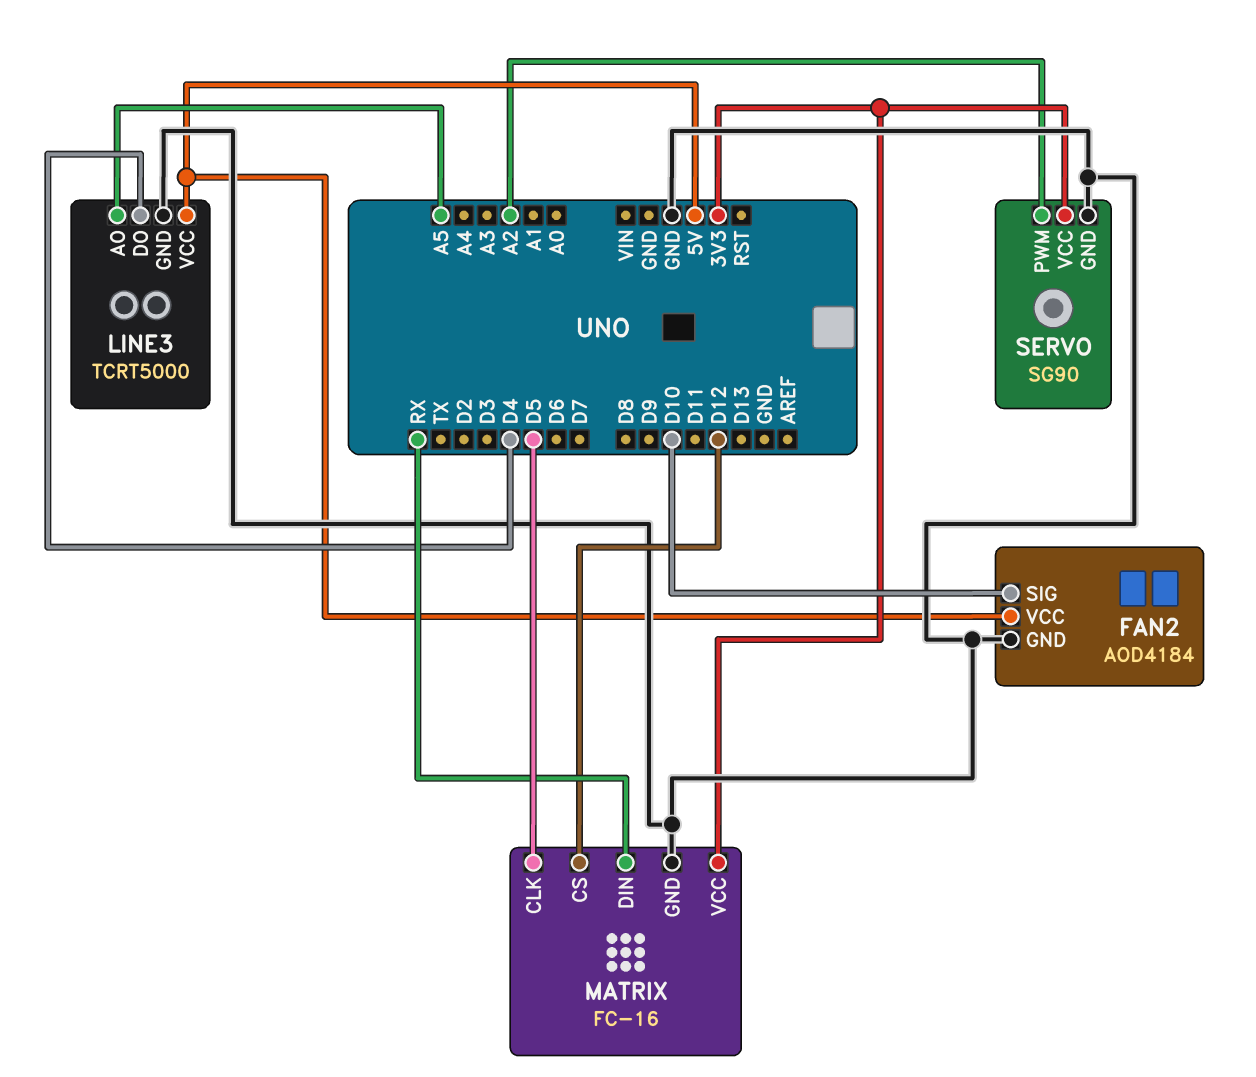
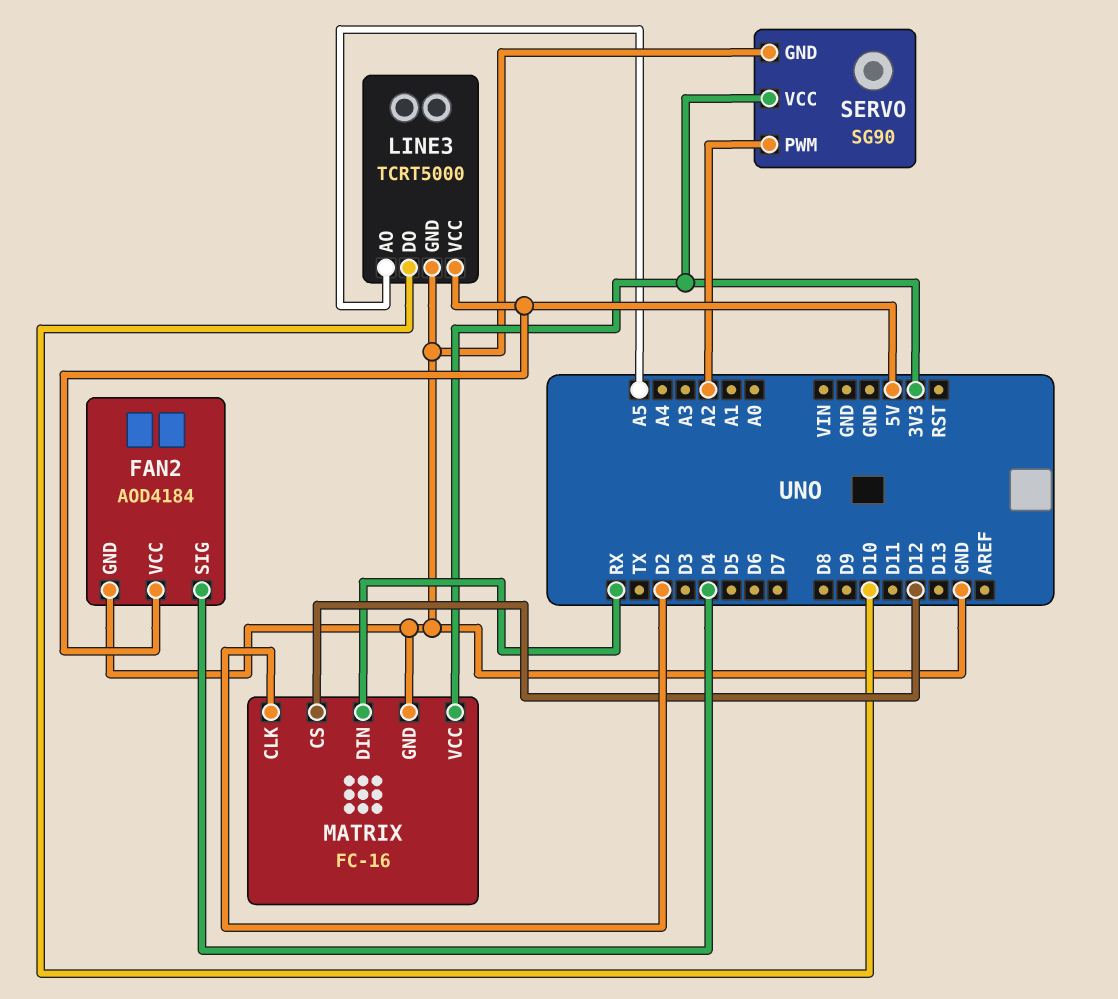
FAN2 pin SIG: D10 -> D4
LINE3 pin DO: D4 -> D10
MATRIX pin CLK: D5 -> D2

